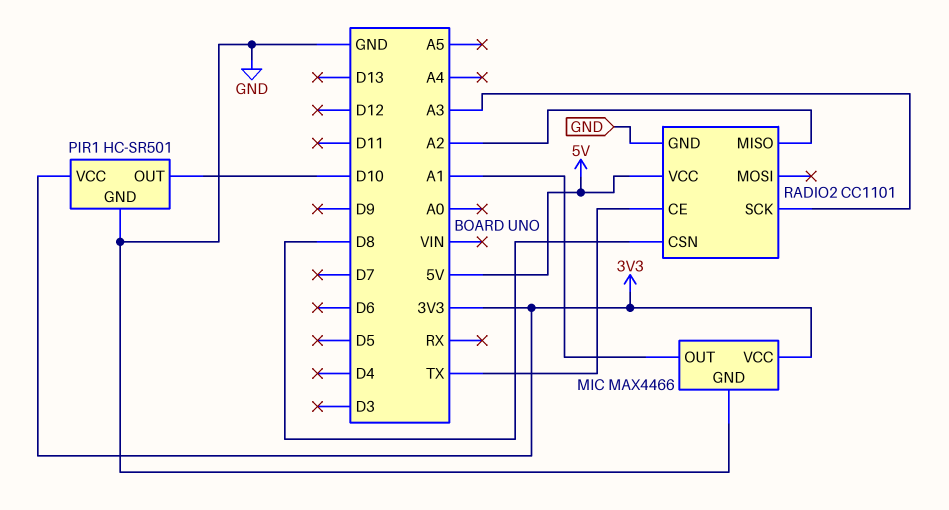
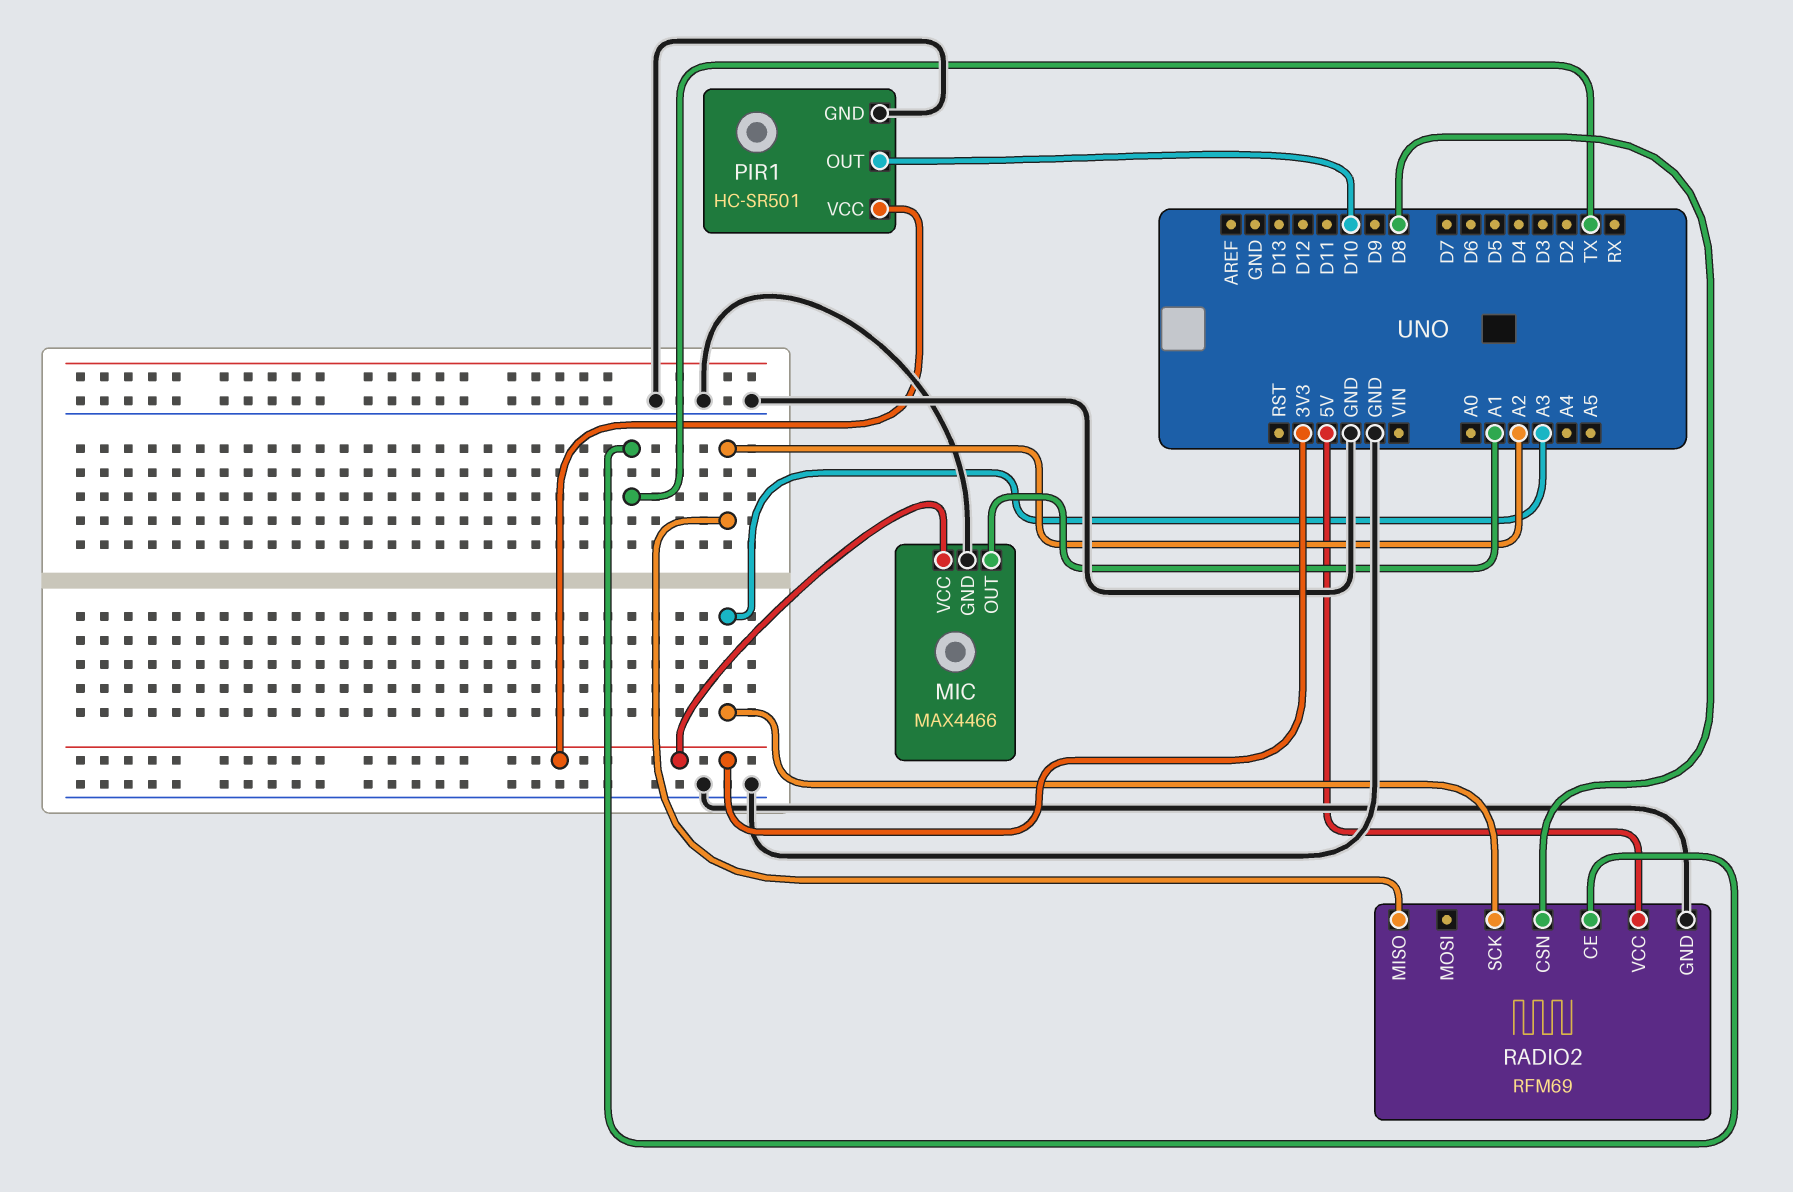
RADIO2: CC1101 -> RFM69

